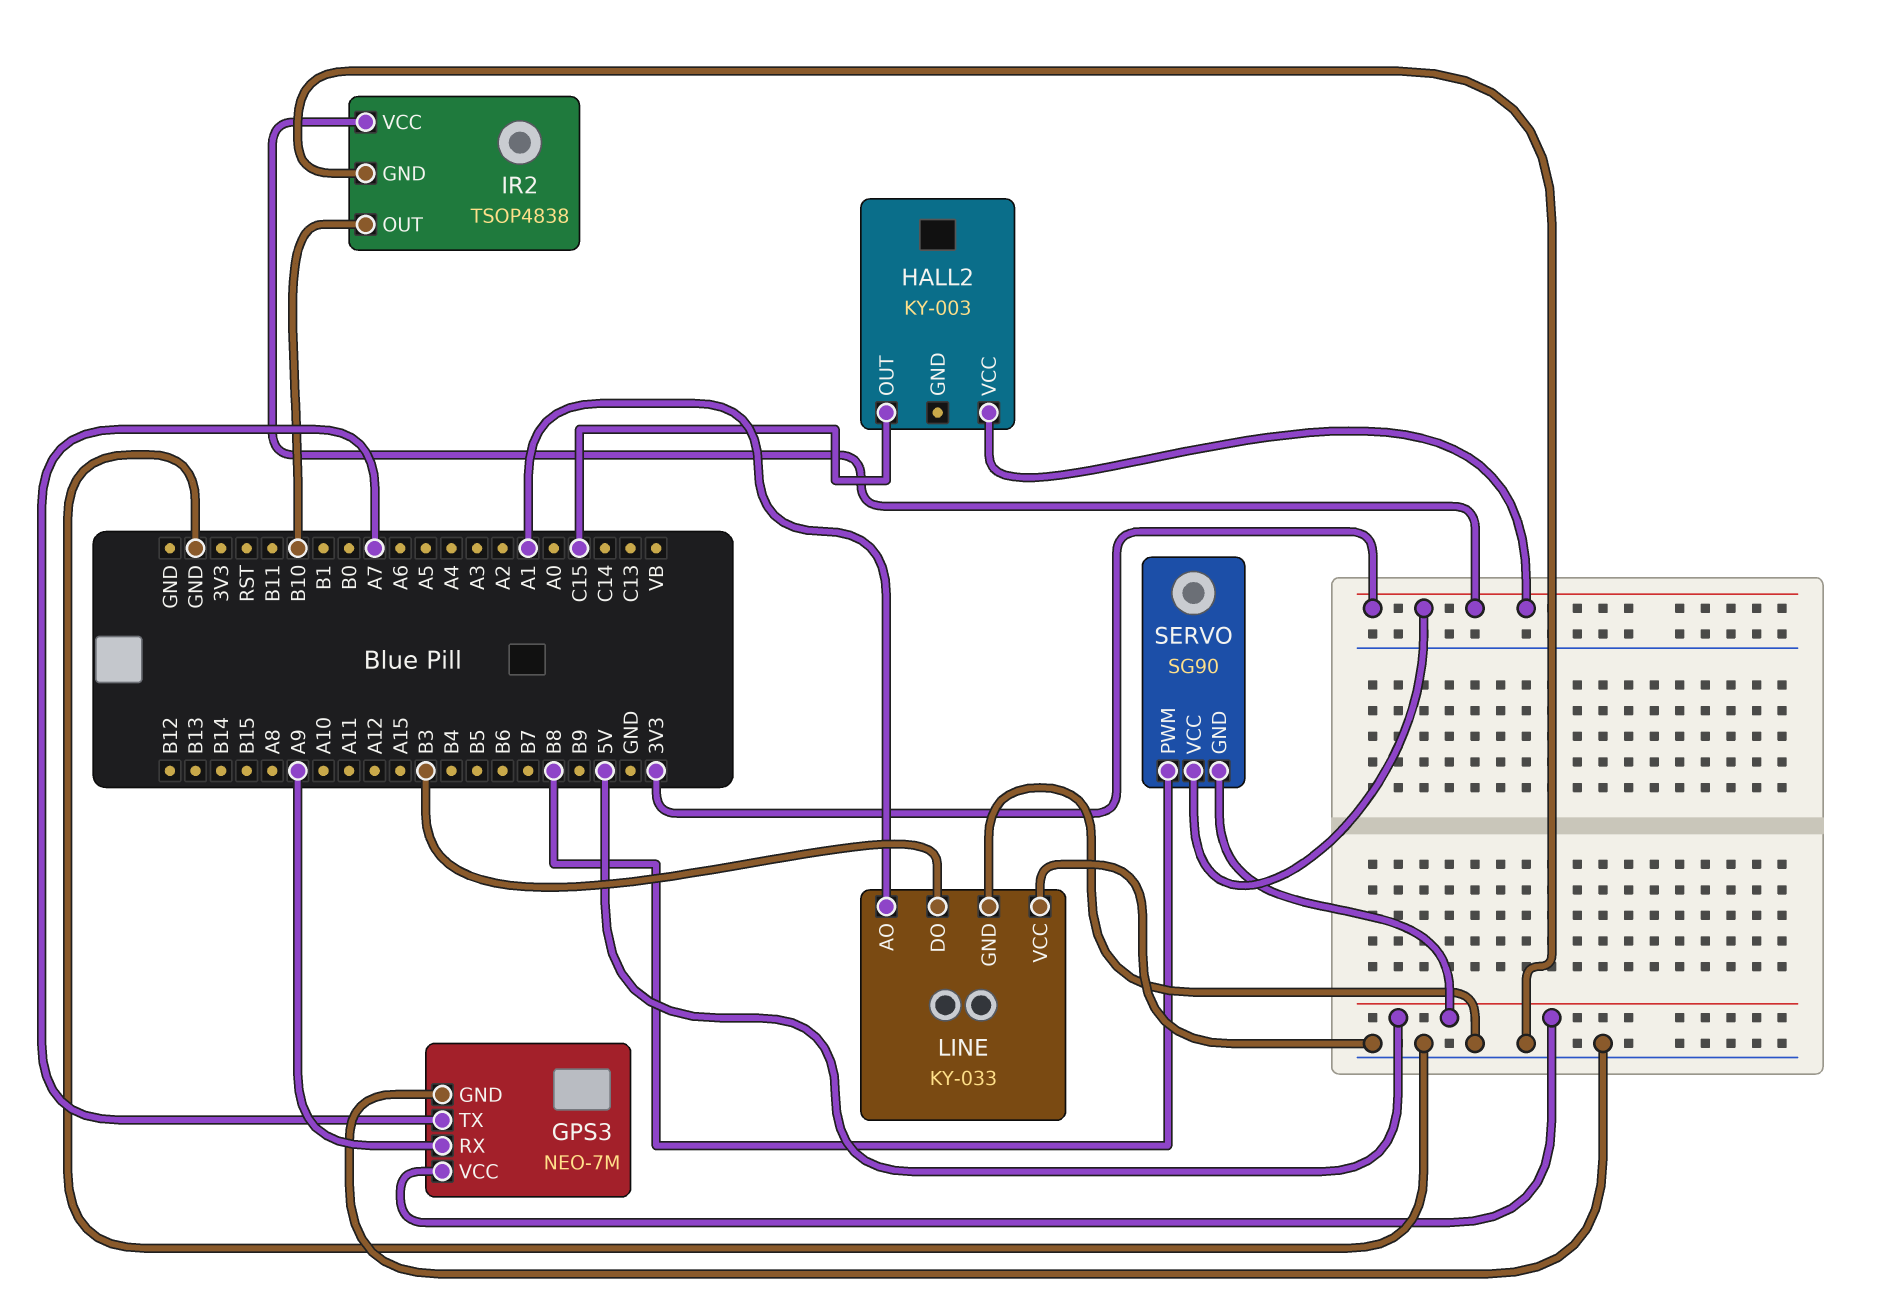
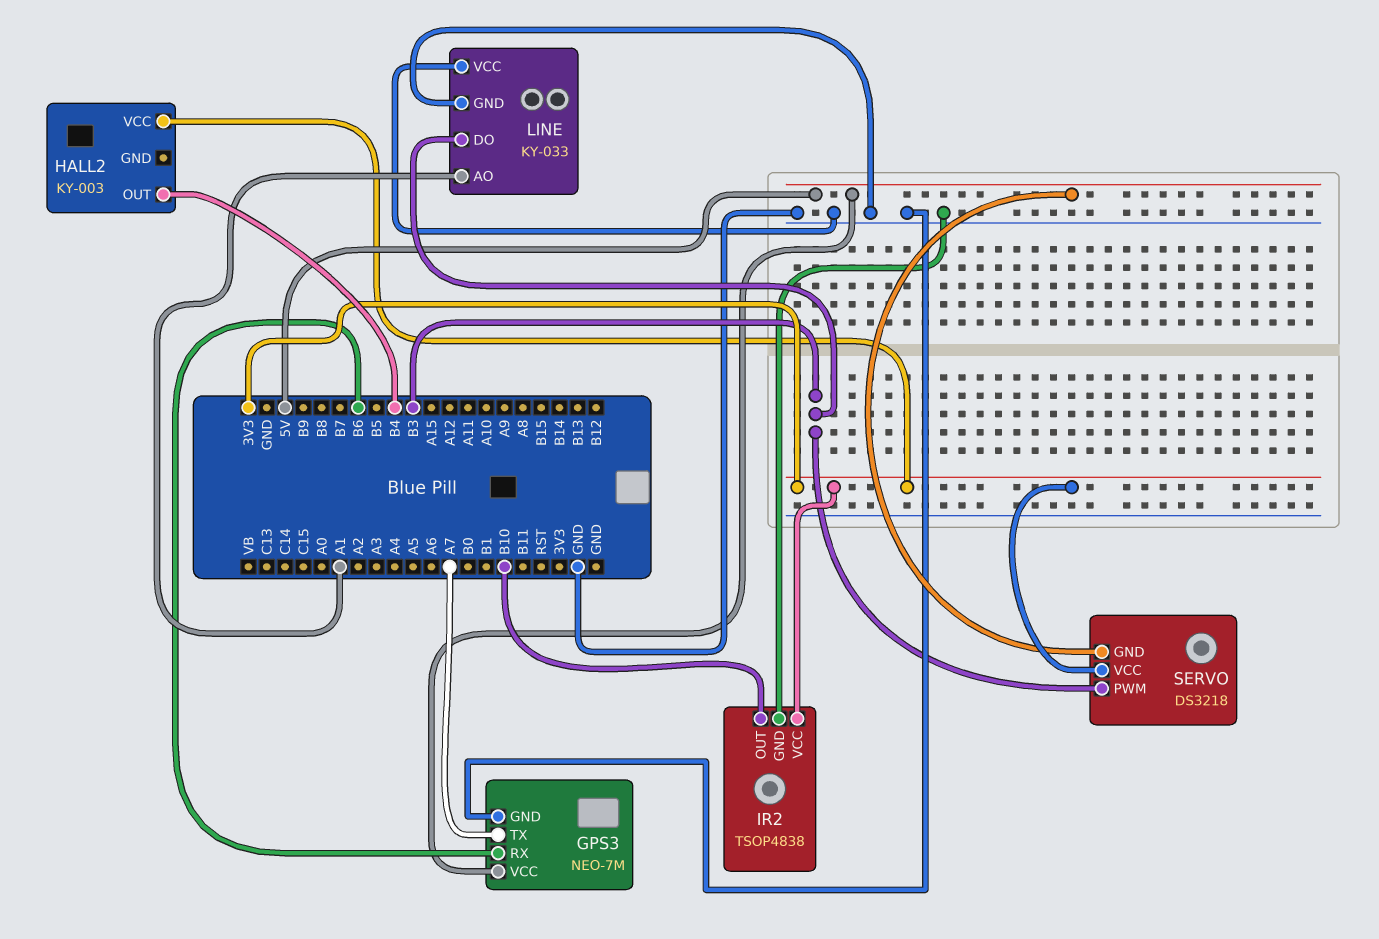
GPS3 pin RX: A9 -> B6
HALL2 pin OUT: C15 -> B4
SERVO: SG90 -> DS3218
SERVO pin PWM: B8 -> B3

